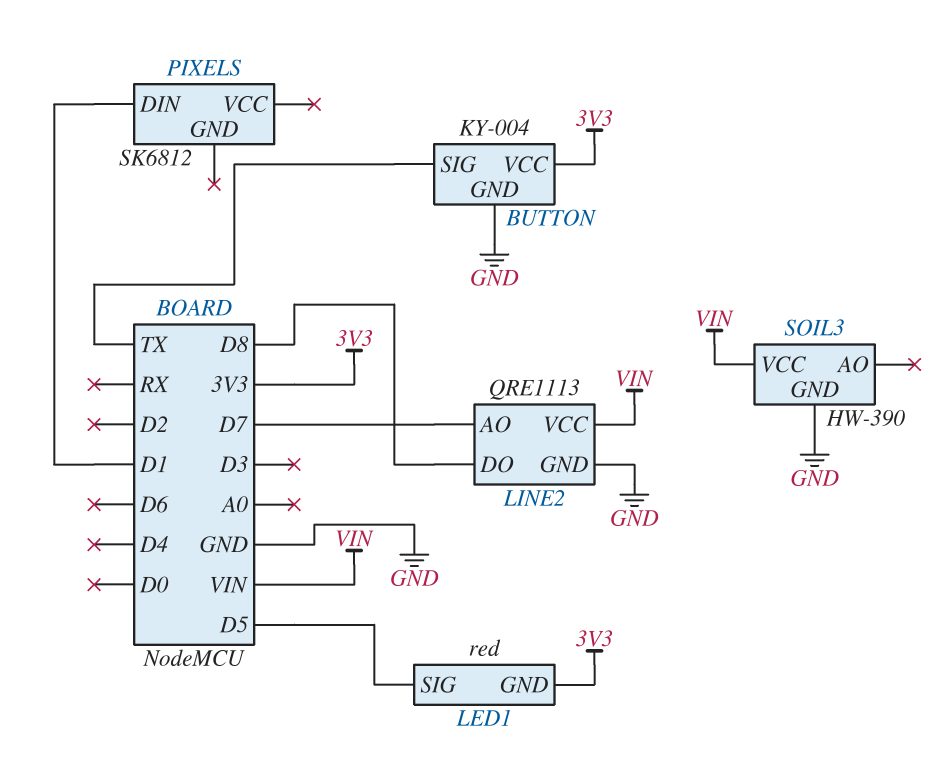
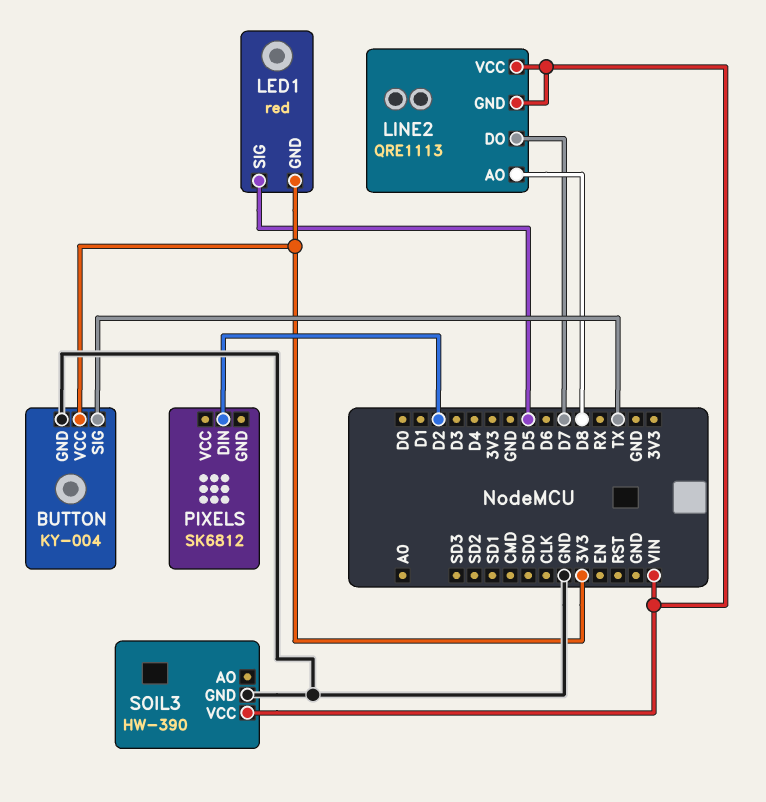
LINE2 pin AO: D7 -> D8
LINE2 pin DO: D8 -> D7
LINE2 pin GND: GND -> VIN
PIXELS pin DIN: D1 -> D2

